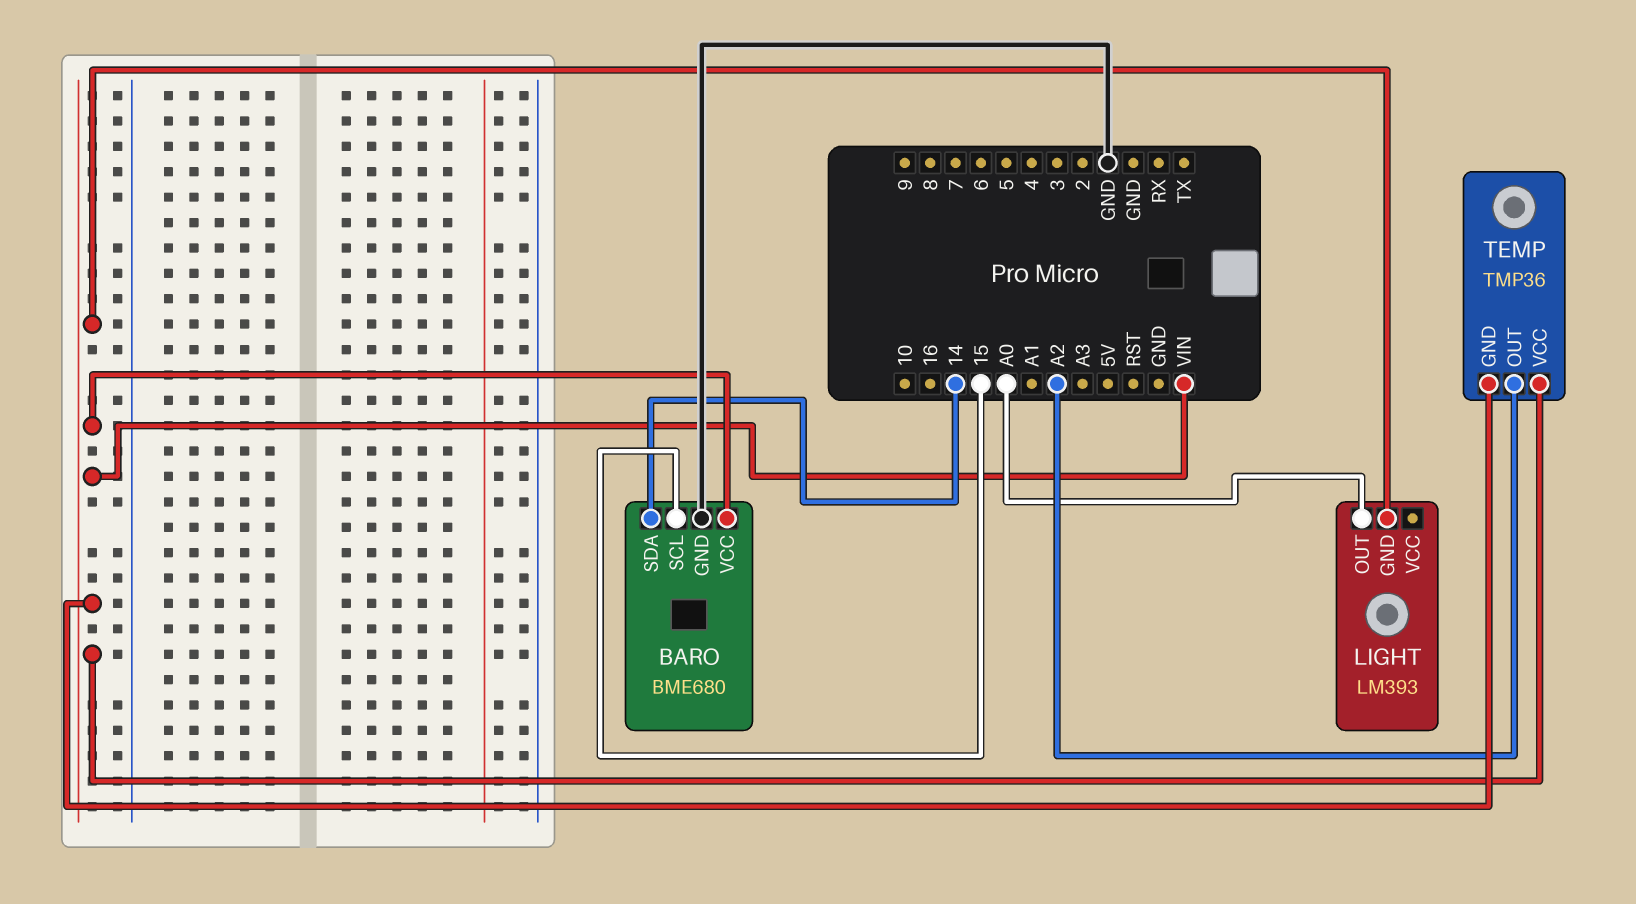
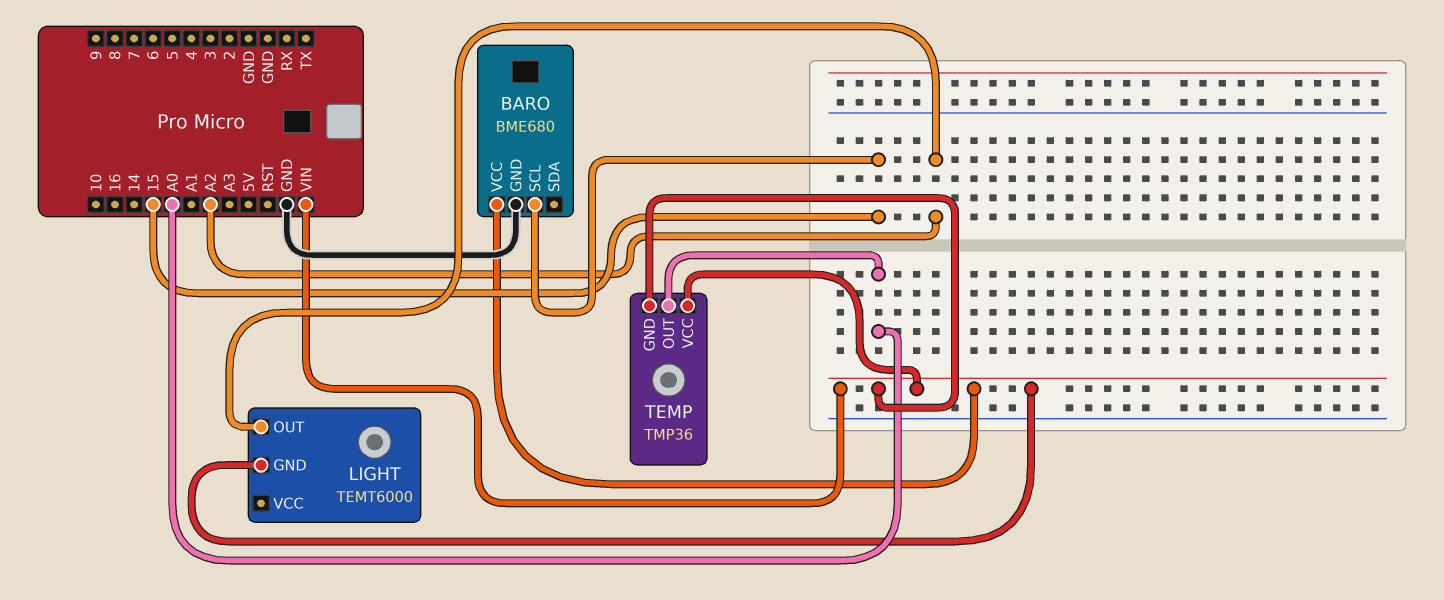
BARO pin SDA: 14 -> none
LIGHT: LM393 -> TEMT6000
LIGHT pin OUT: A0 -> A2
TEMP pin OUT: A2 -> A0

